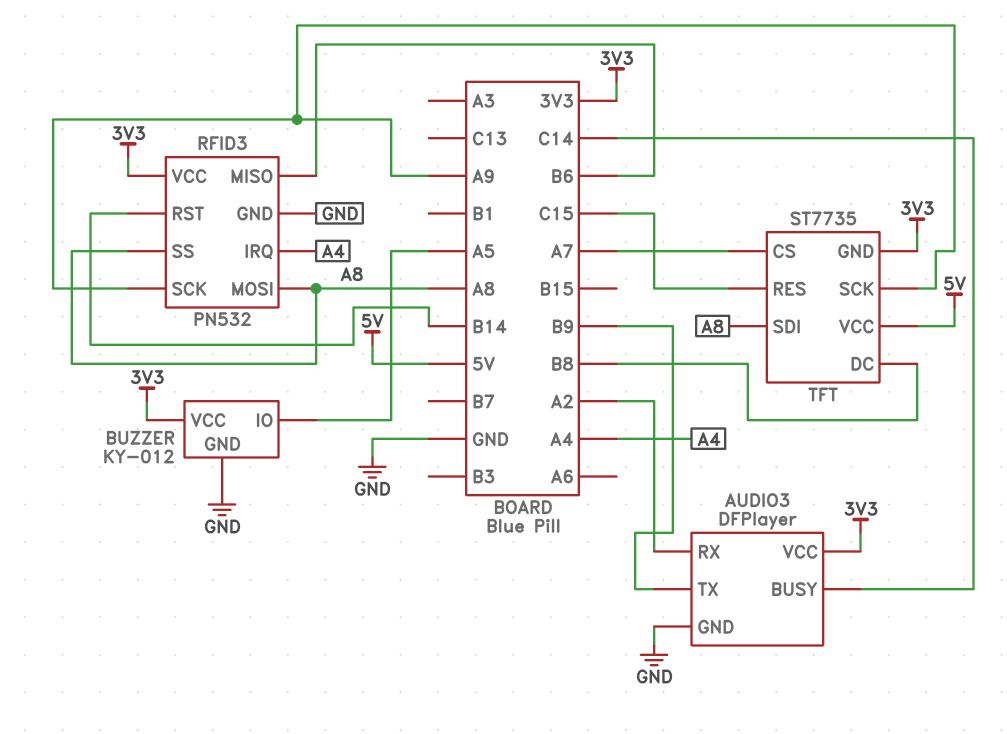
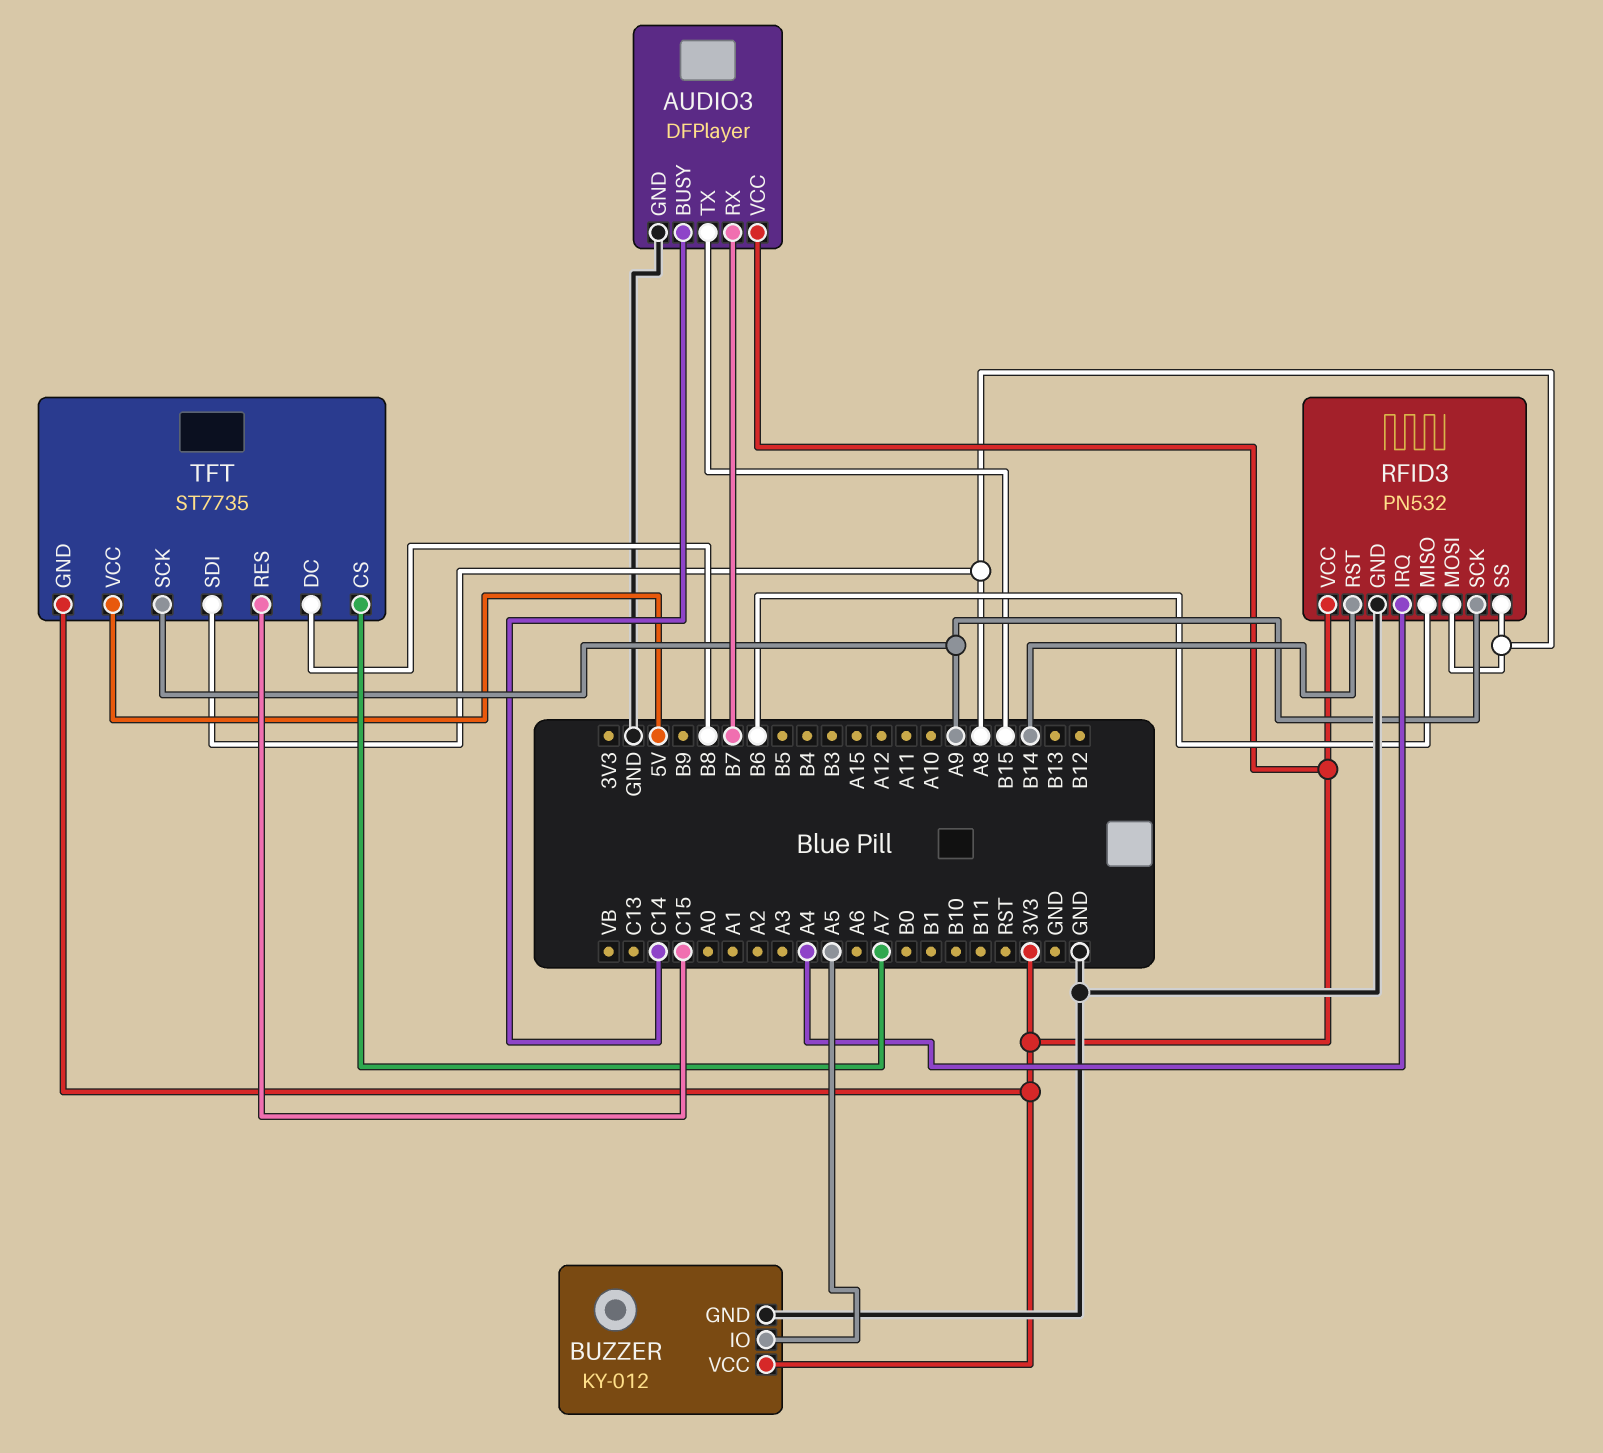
AUDIO3 pin RX: A2 -> B7
AUDIO3 pin TX: B9 -> B15

